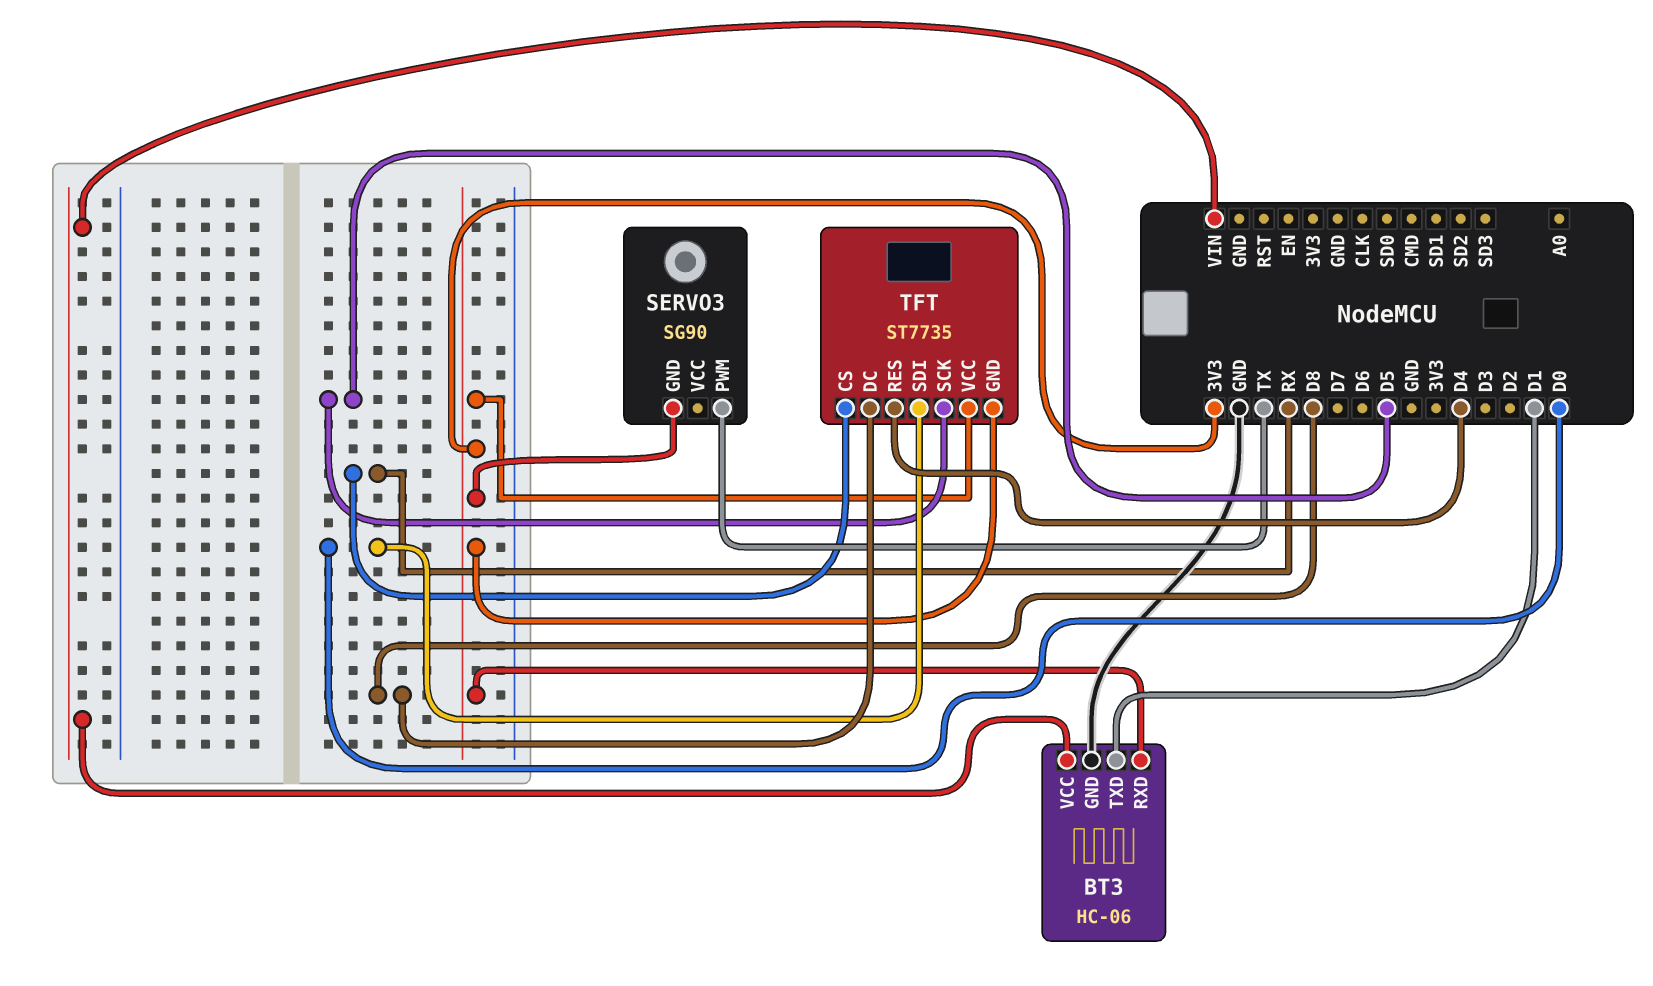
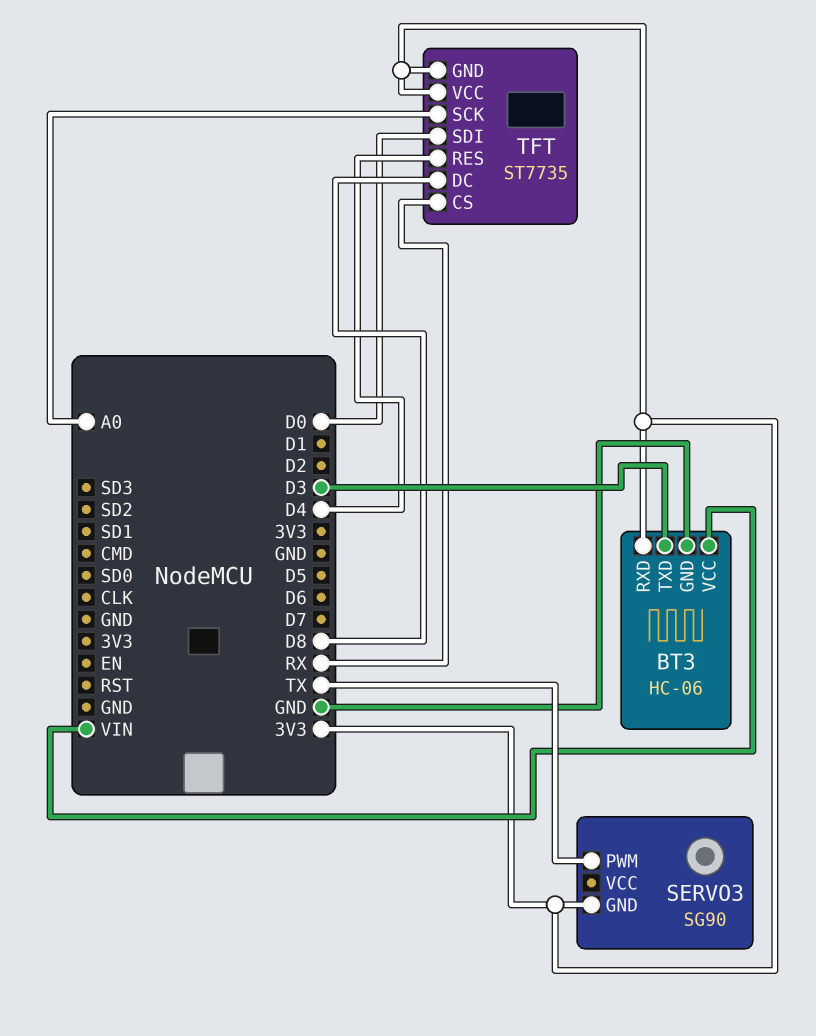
BT3 pin TXD: D1 -> D3
TFT pin SCK: D5 -> A0

